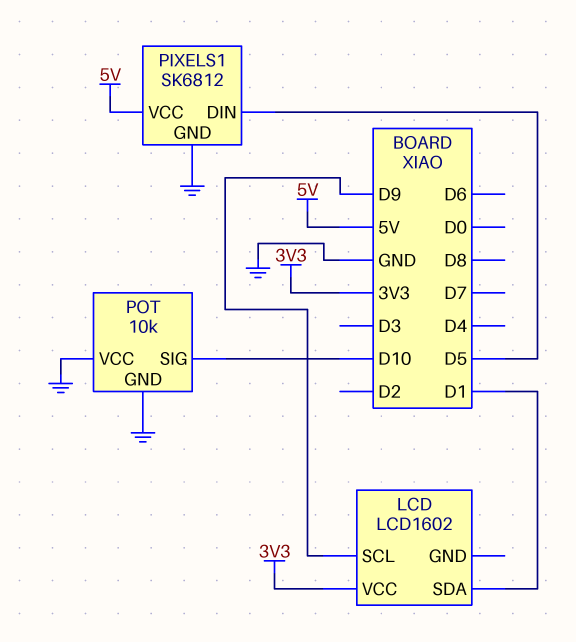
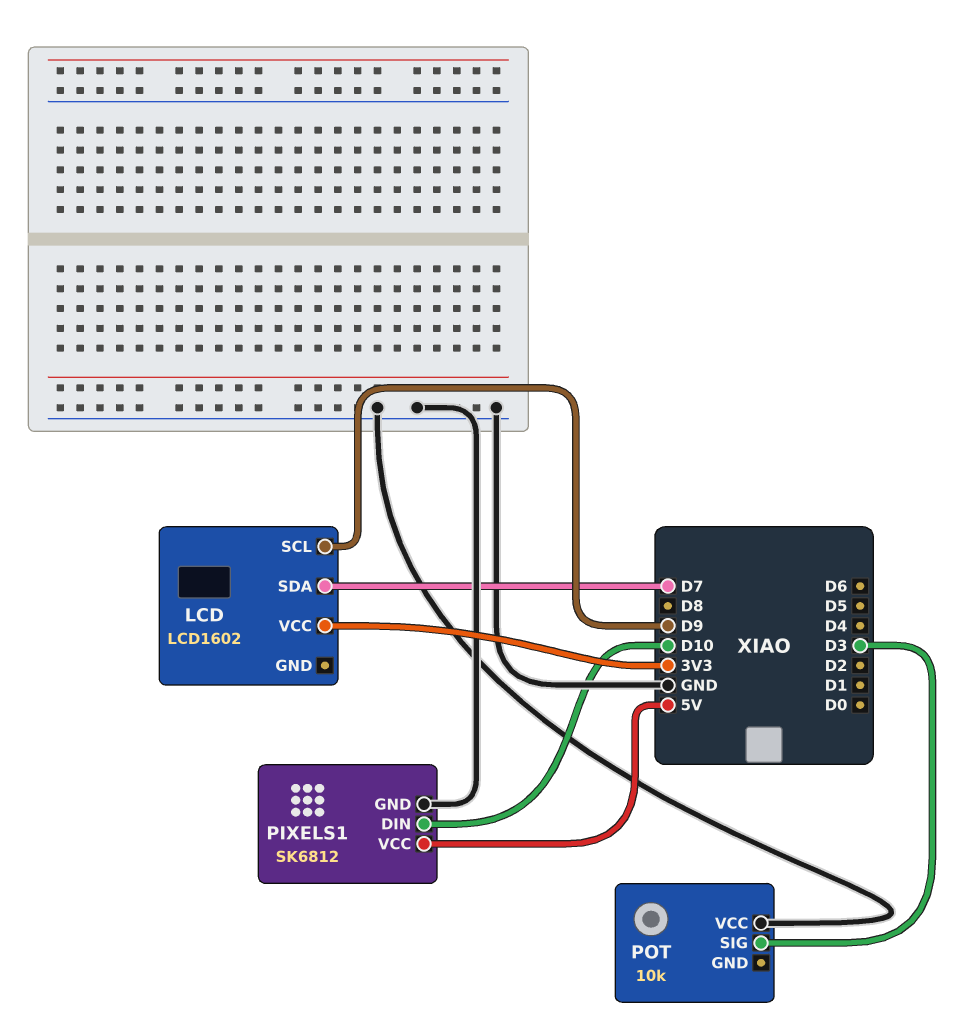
LCD pin SDA: D1 -> D7
PIXELS1 pin DIN: D5 -> D10
POT pin GND: GND -> none
POT pin SIG: D10 -> D3

